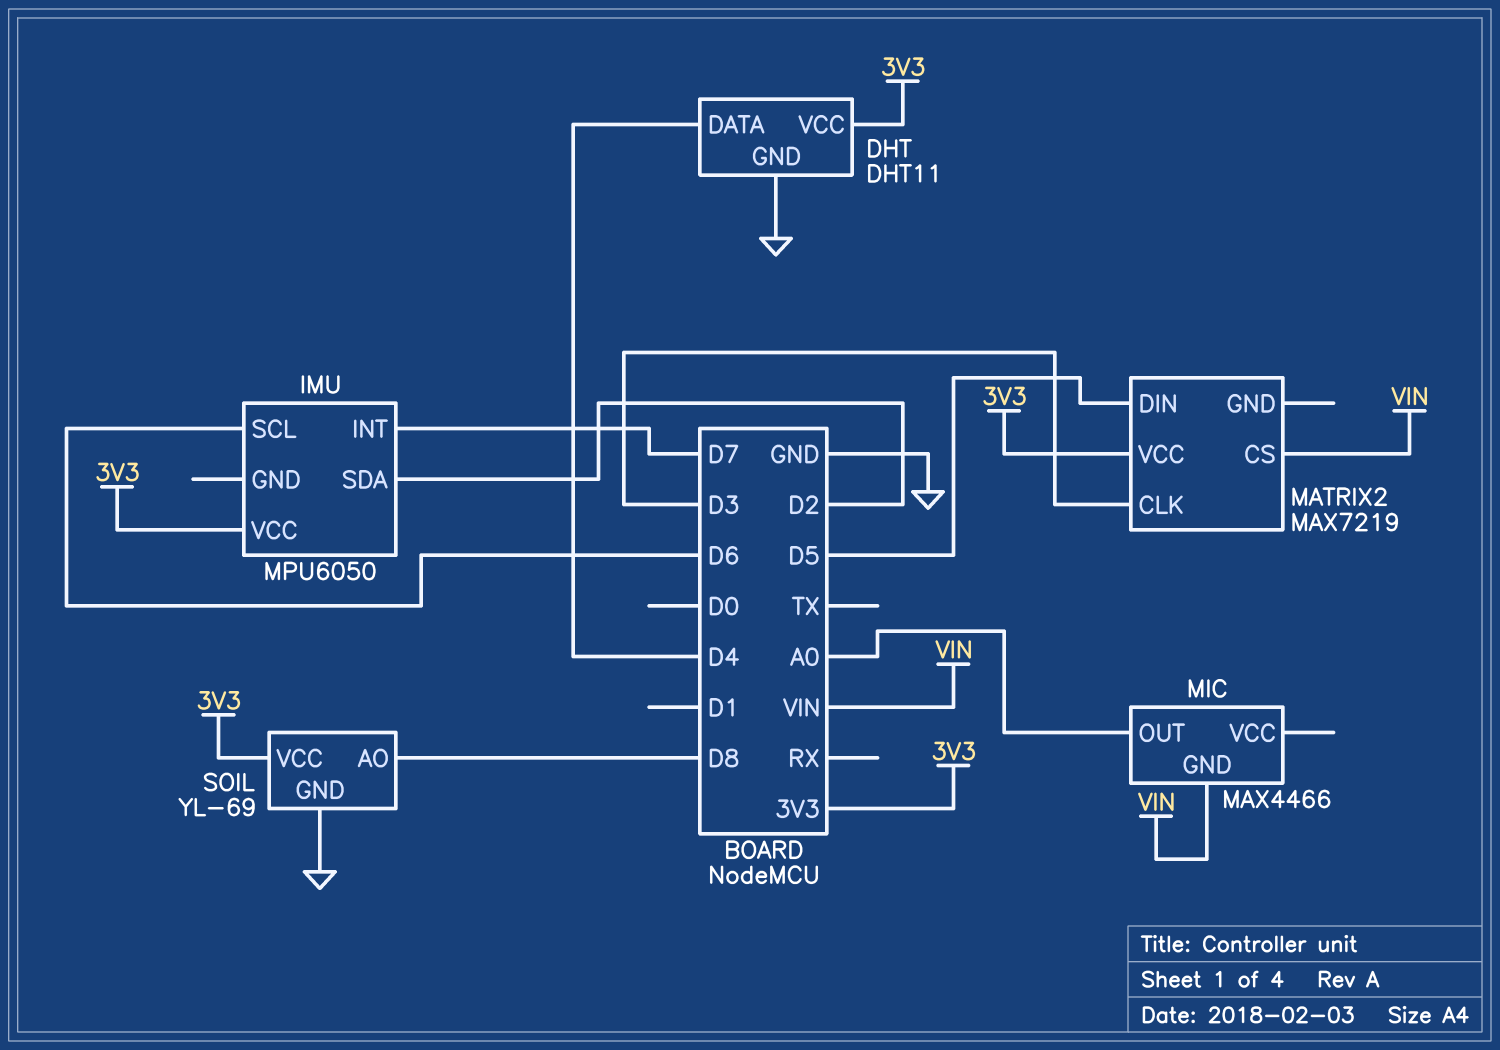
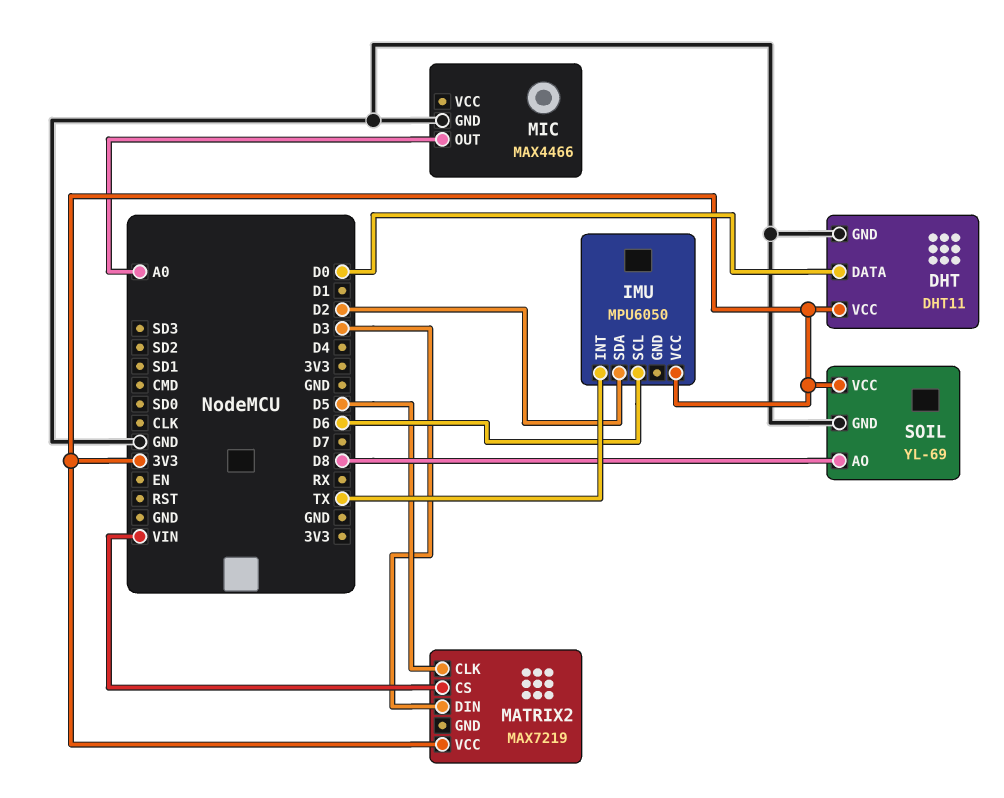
DHT pin DATA: D4 -> D0
IMU pin INT: D7 -> TX
MATRIX2 pin CLK: D3 -> D5
MATRIX2 pin DIN: D5 -> D3
MIC pin GND: VIN -> GND

